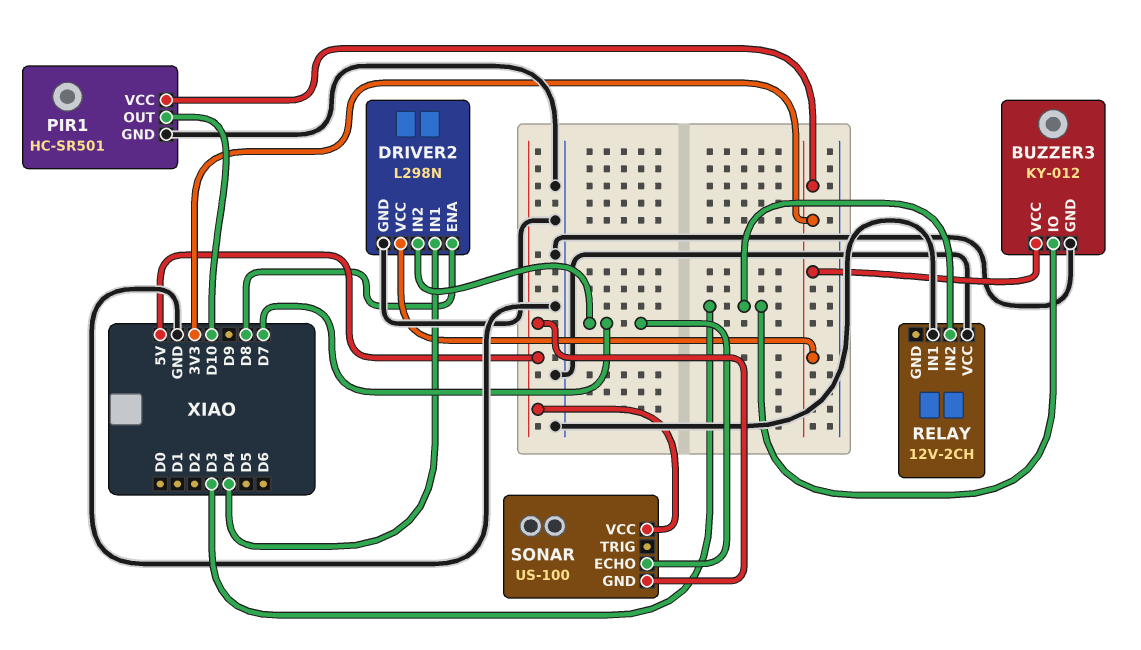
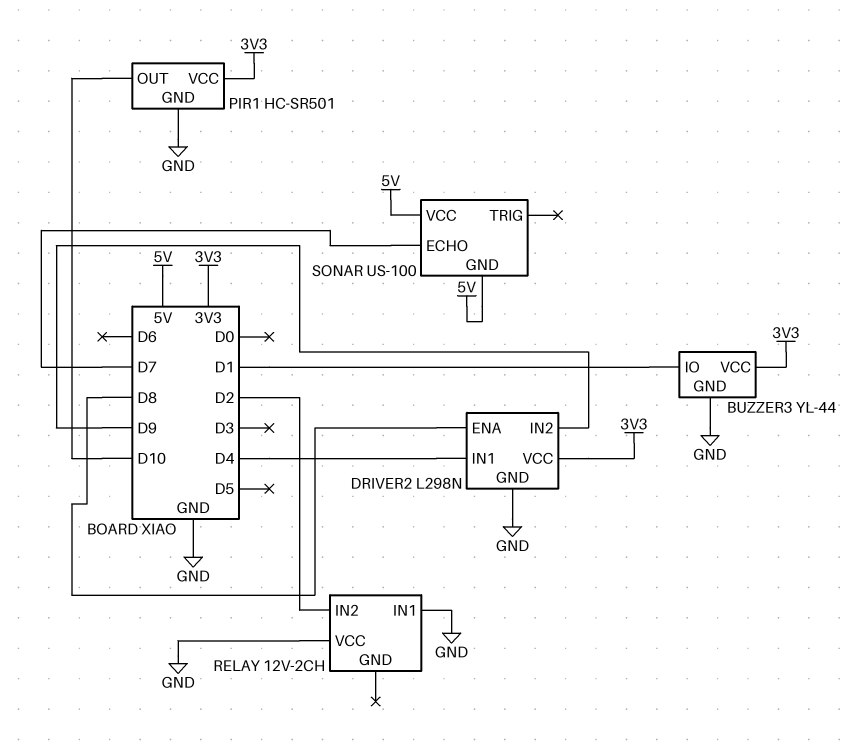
BUZZER3: KY-012 -> YL-44
BUZZER3 pin IO: D3 -> D1
DRIVER2 pin IN2: D7 -> D9
RELAY pin IN2: D3 -> D2

